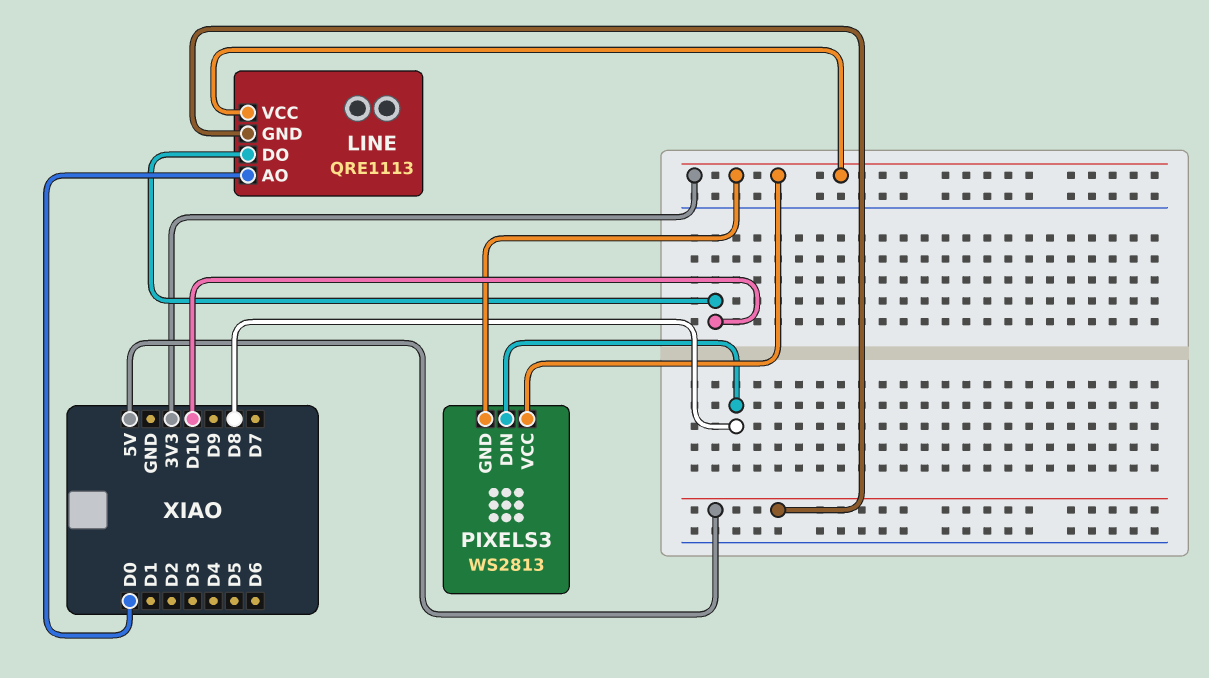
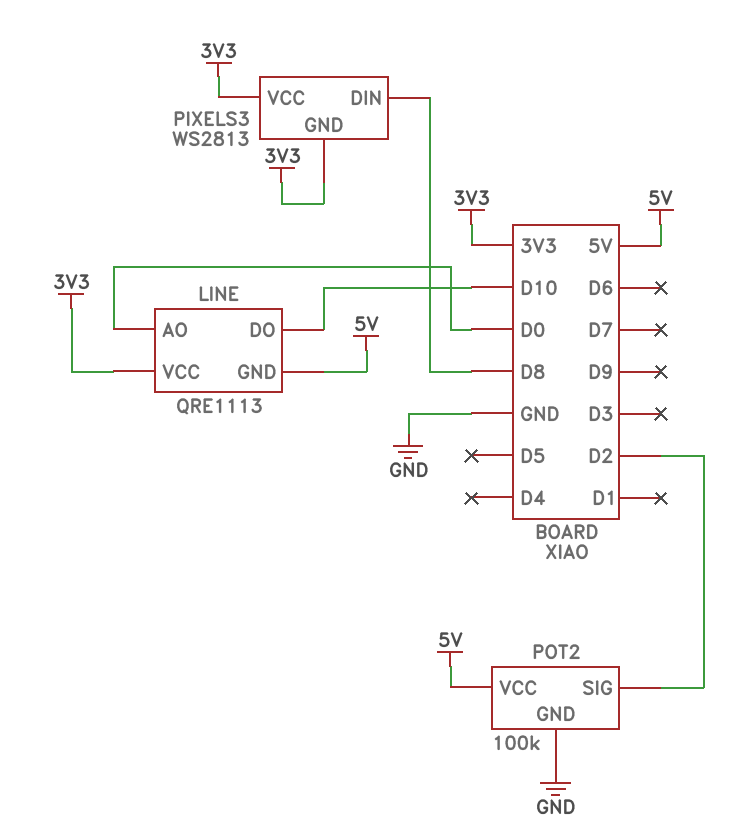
POT2: none -> 100k
POT2 pin GND: none -> GND
POT2 pin SIG: none -> D2
POT2 pin VCC: none -> 5V

